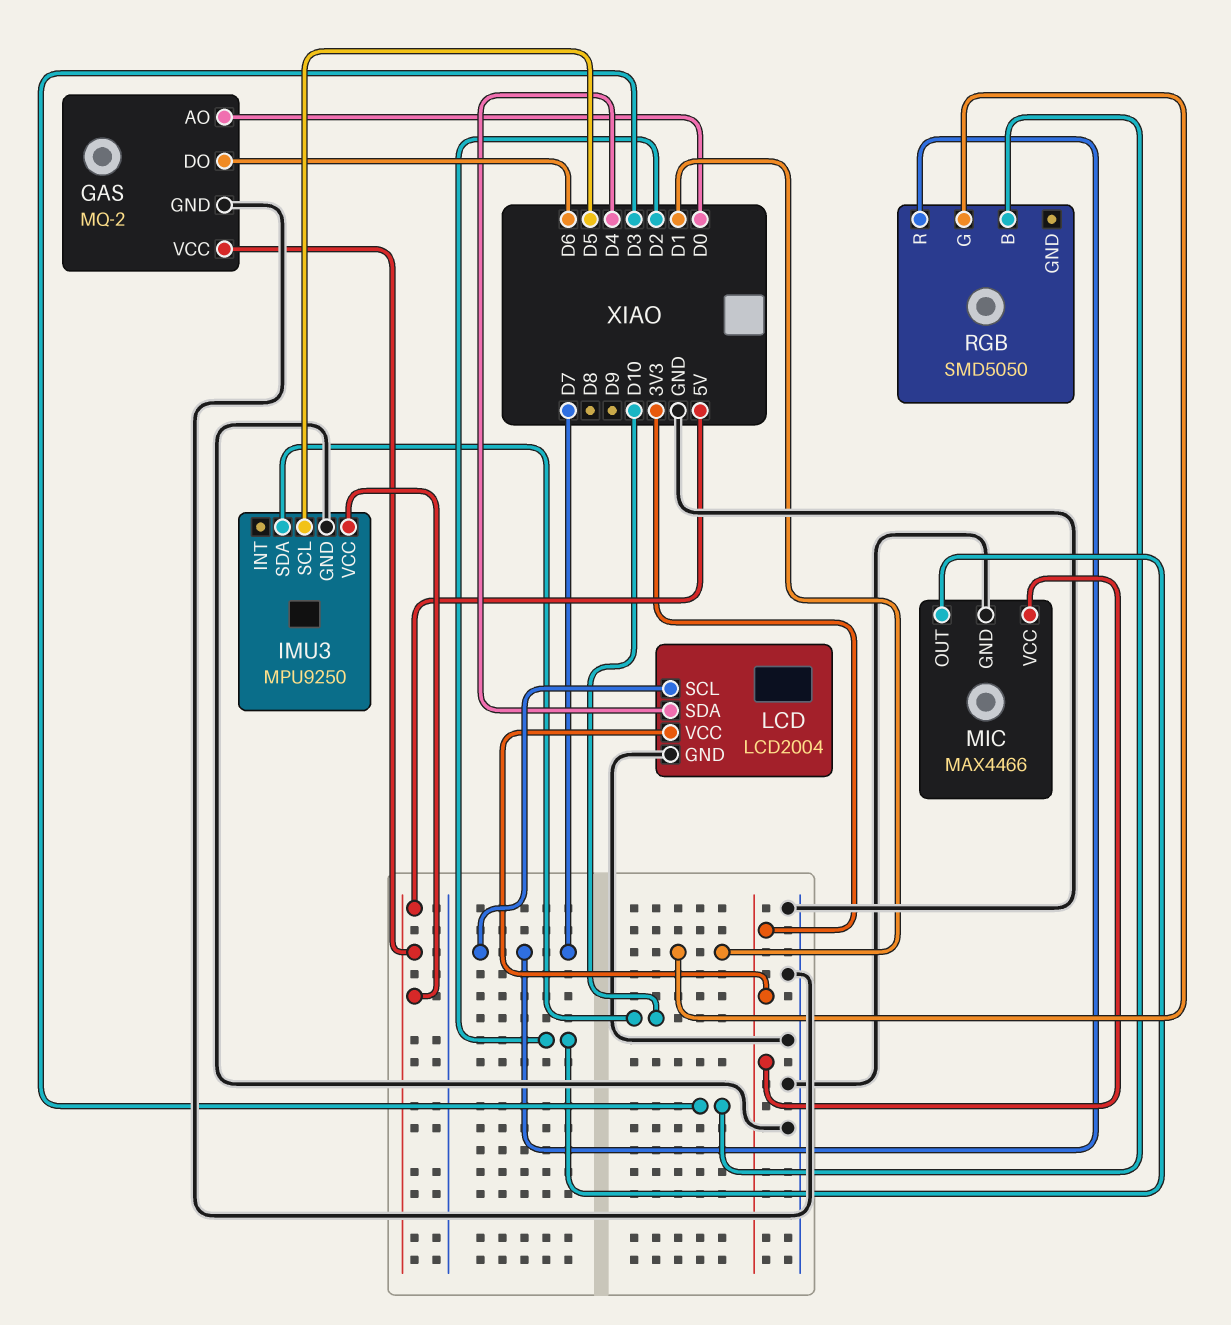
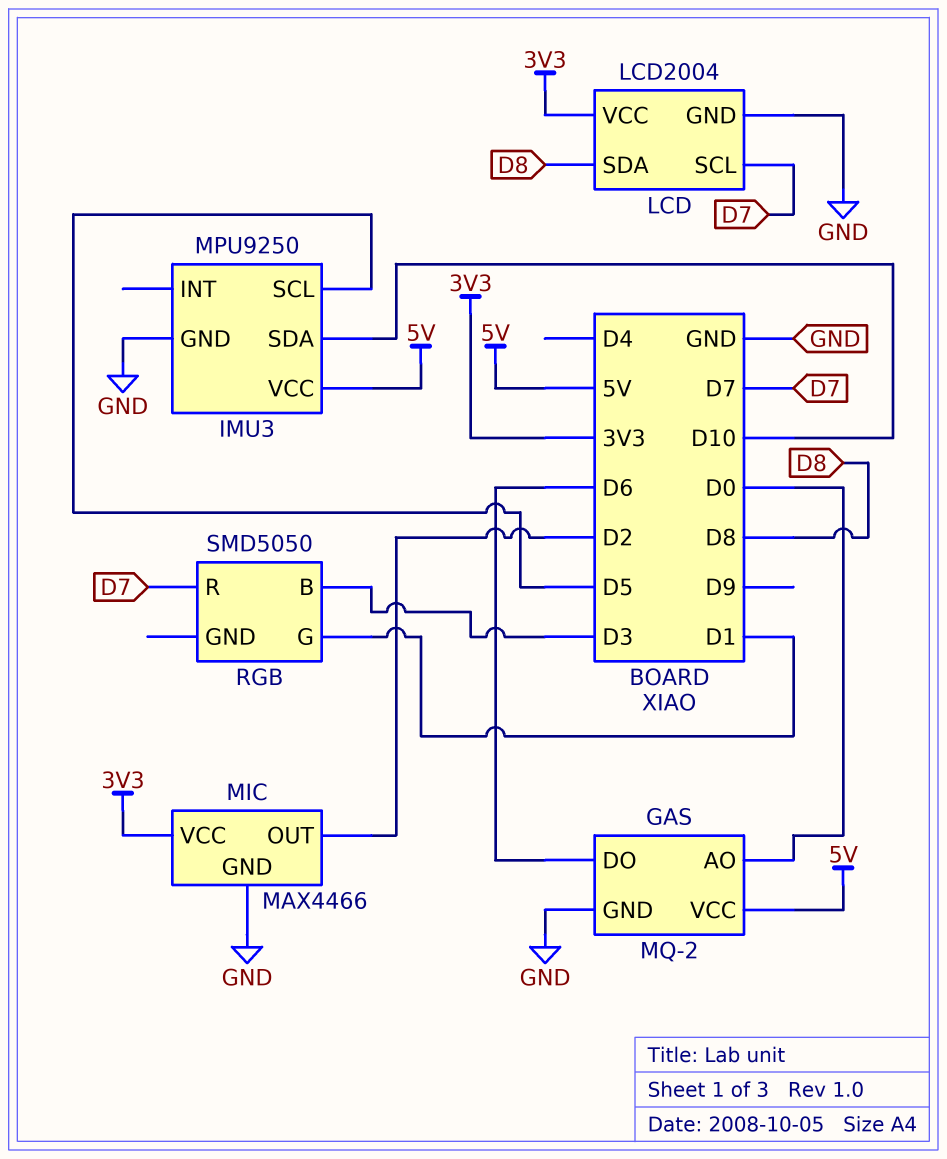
LCD pin SDA: D4 -> D8

